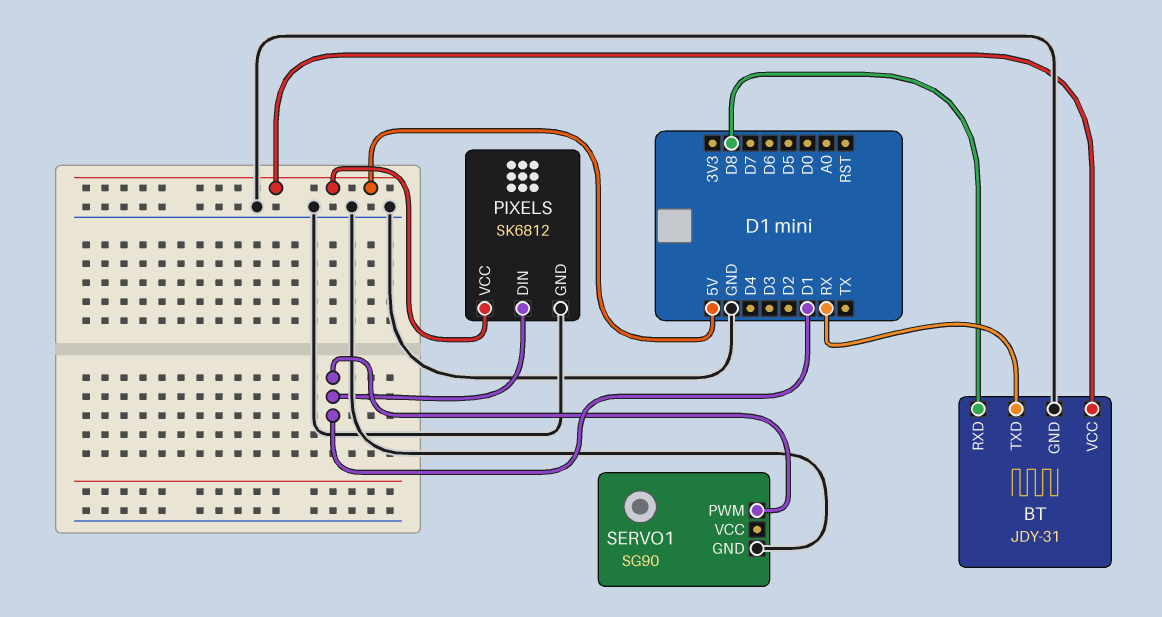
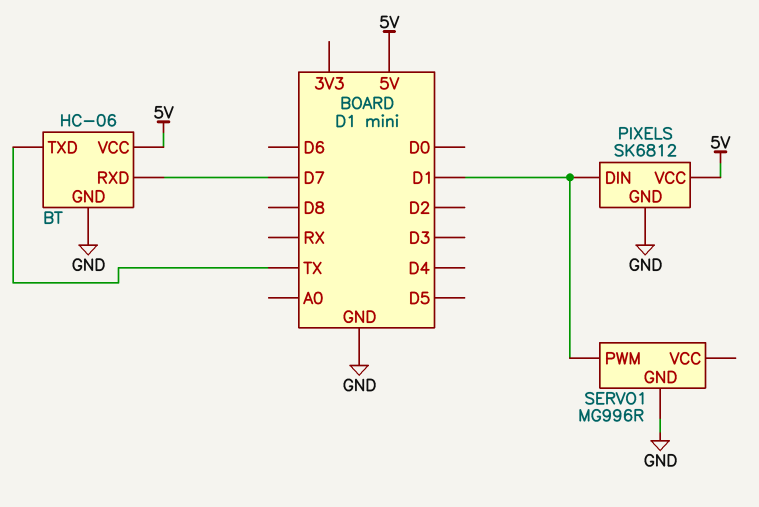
BT: JDY-31 -> HC-06
BT pin RXD: D8 -> D7
BT pin TXD: RX -> TX
SERVO1: SG90 -> MG996R

